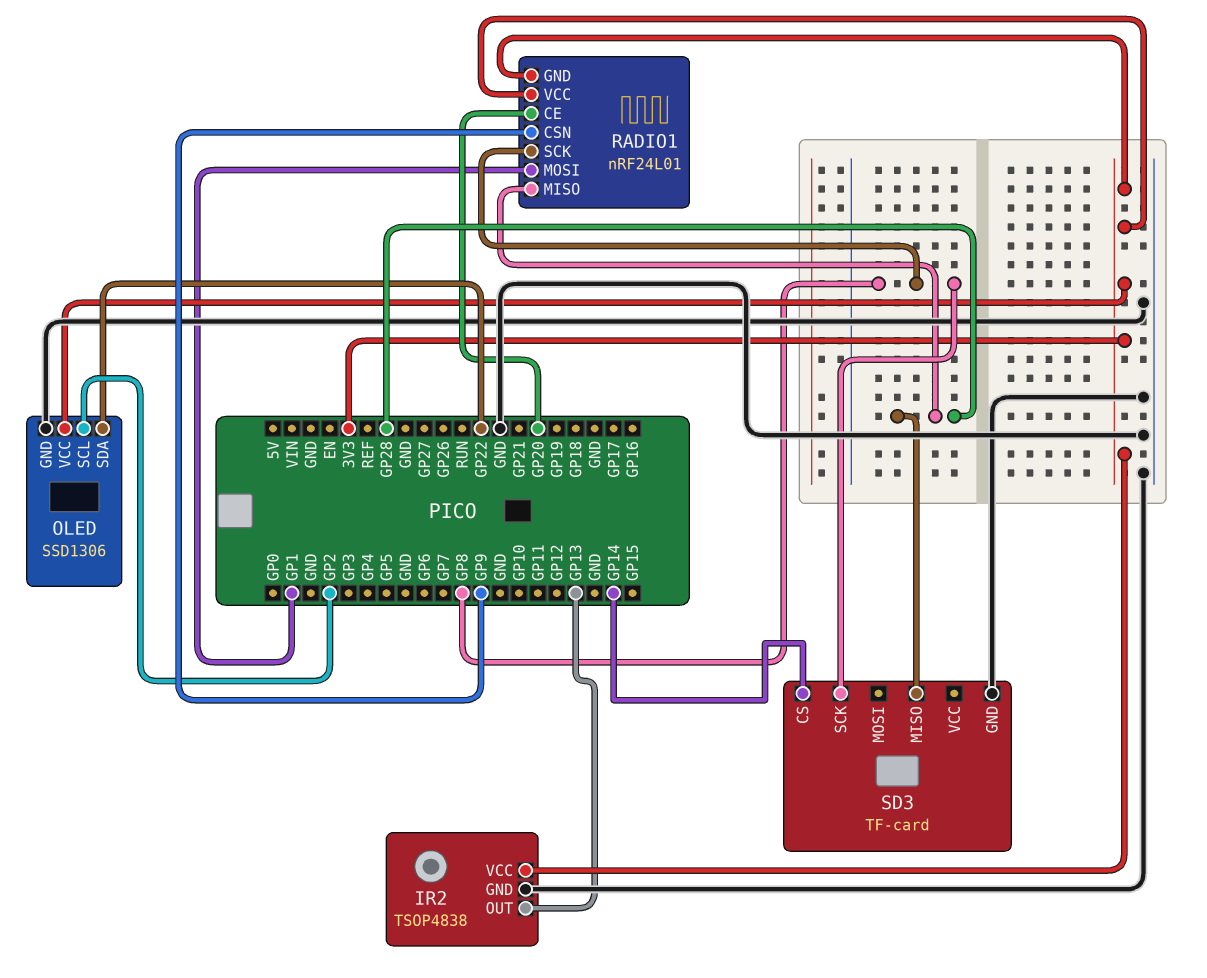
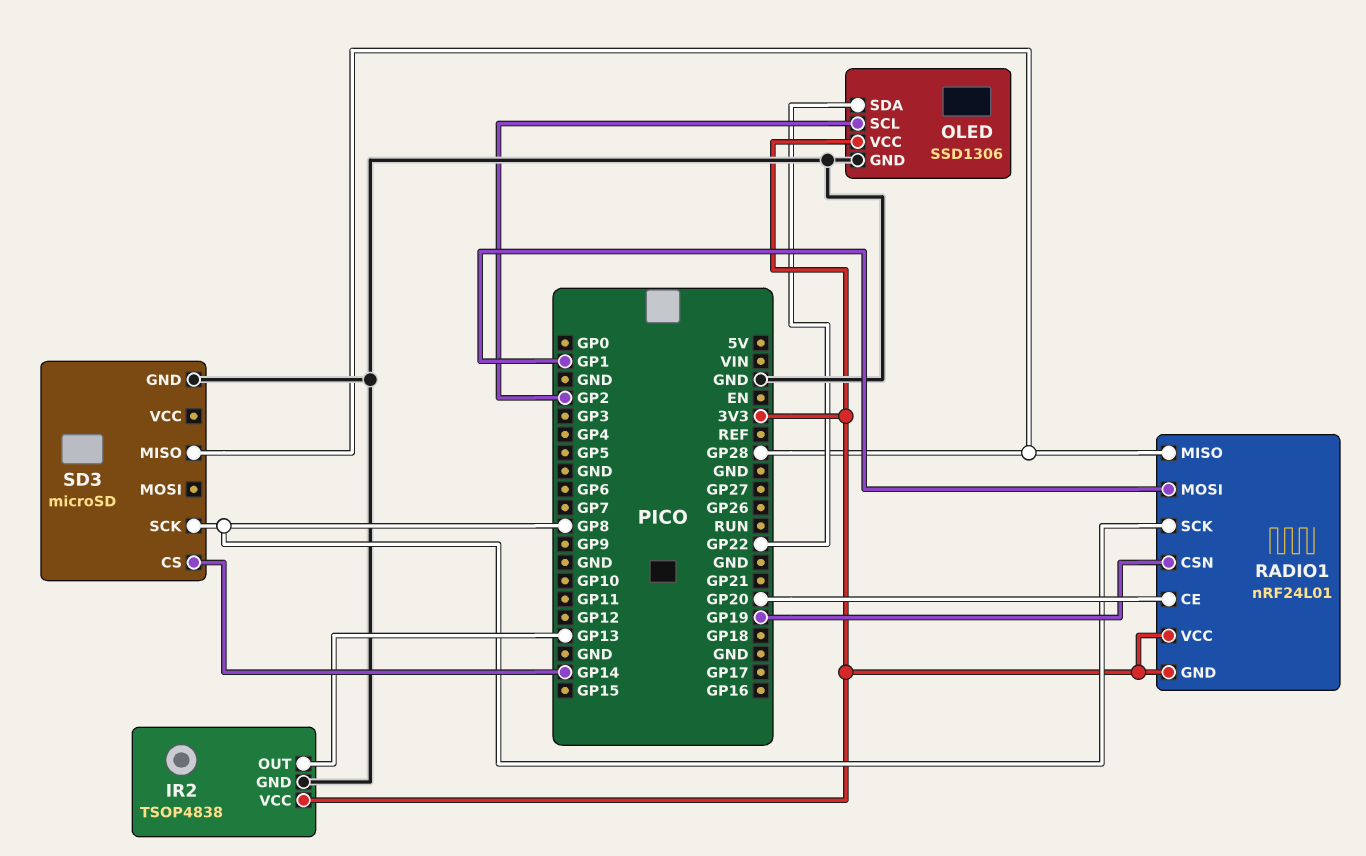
RADIO1 pin CSN: GP9 -> GP19
SD3: TF-card -> microSD

